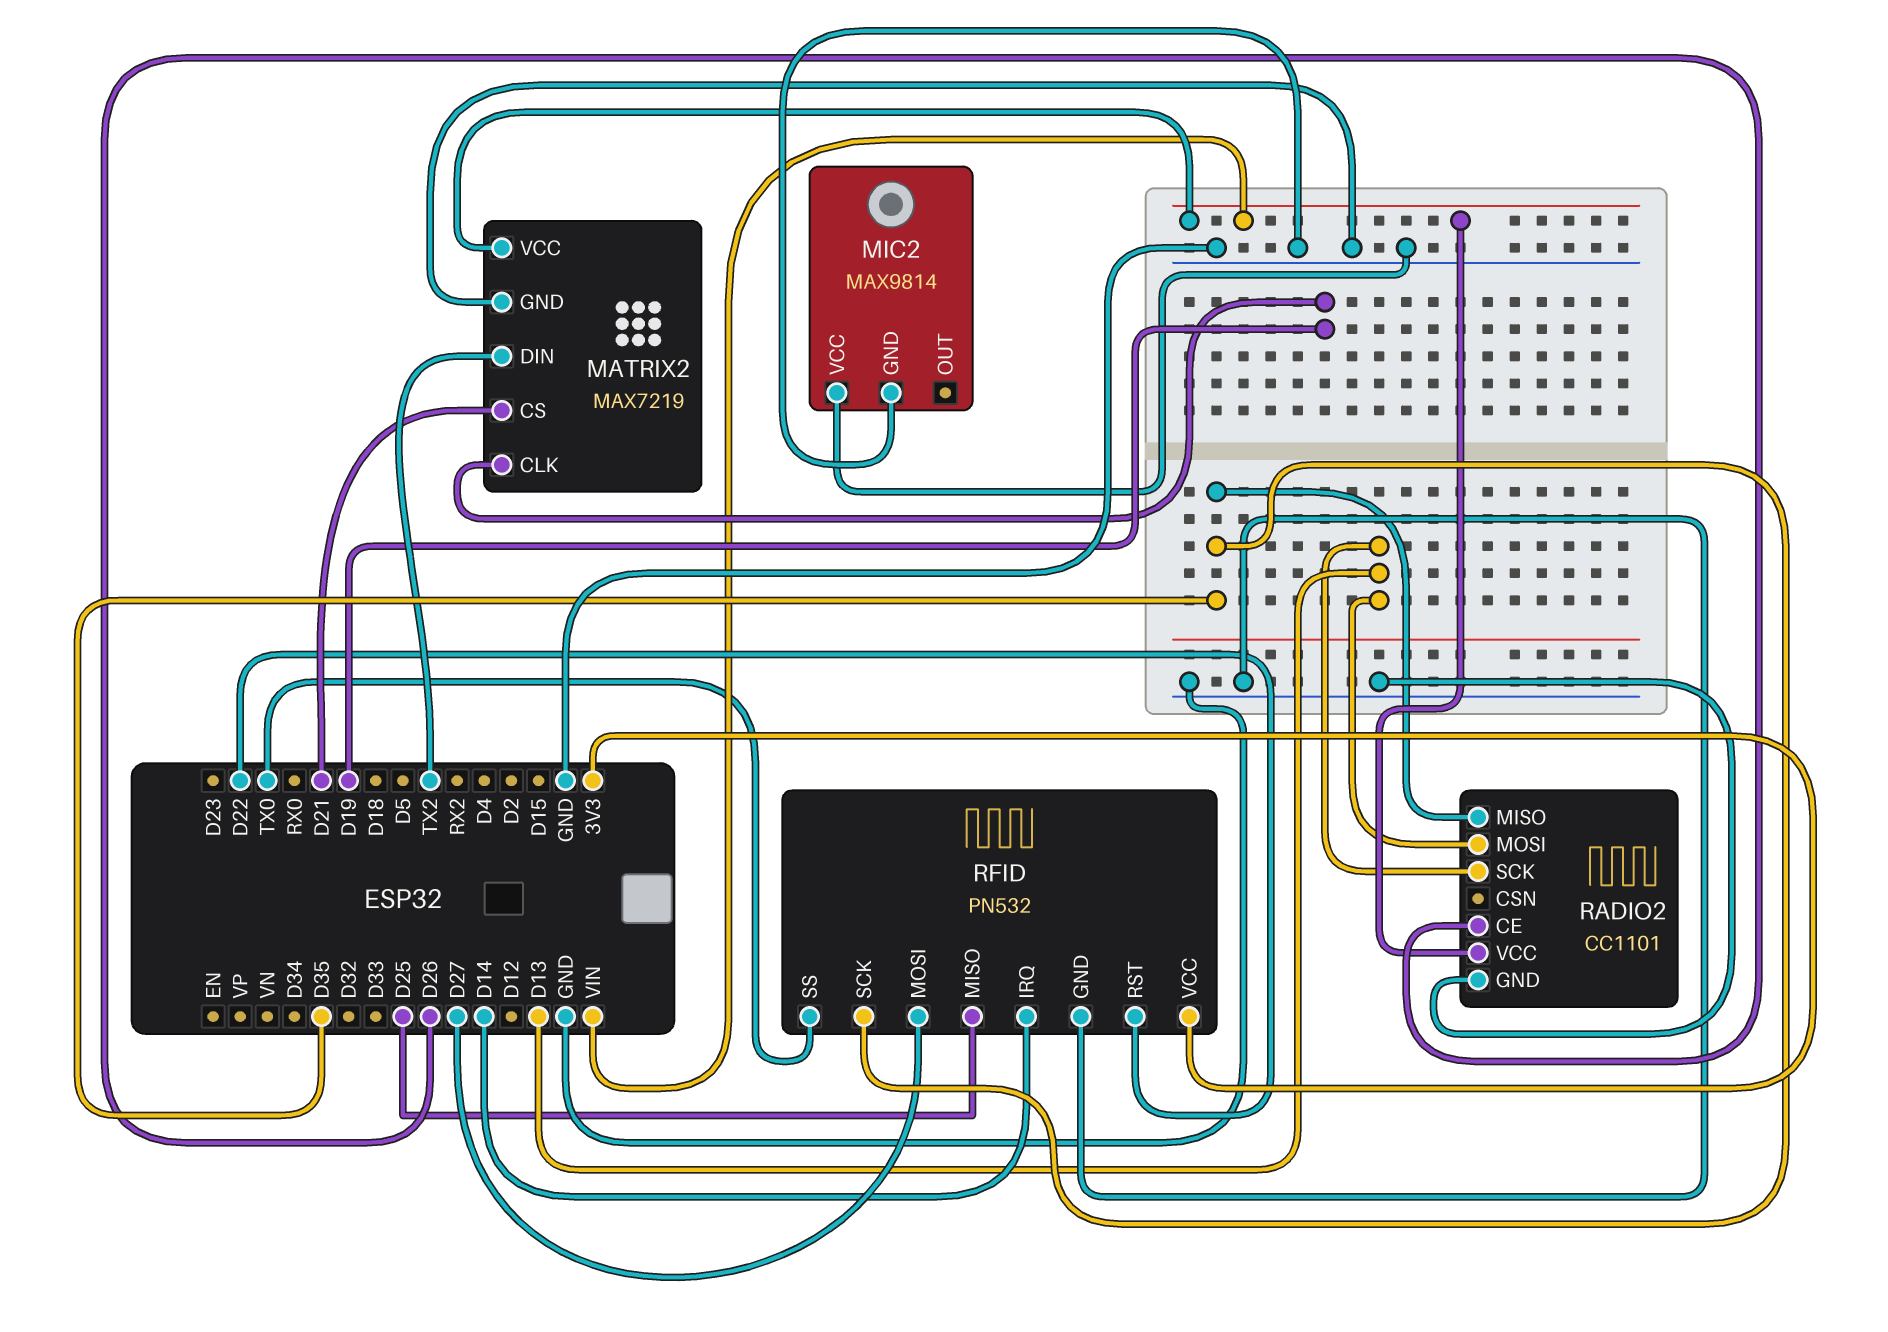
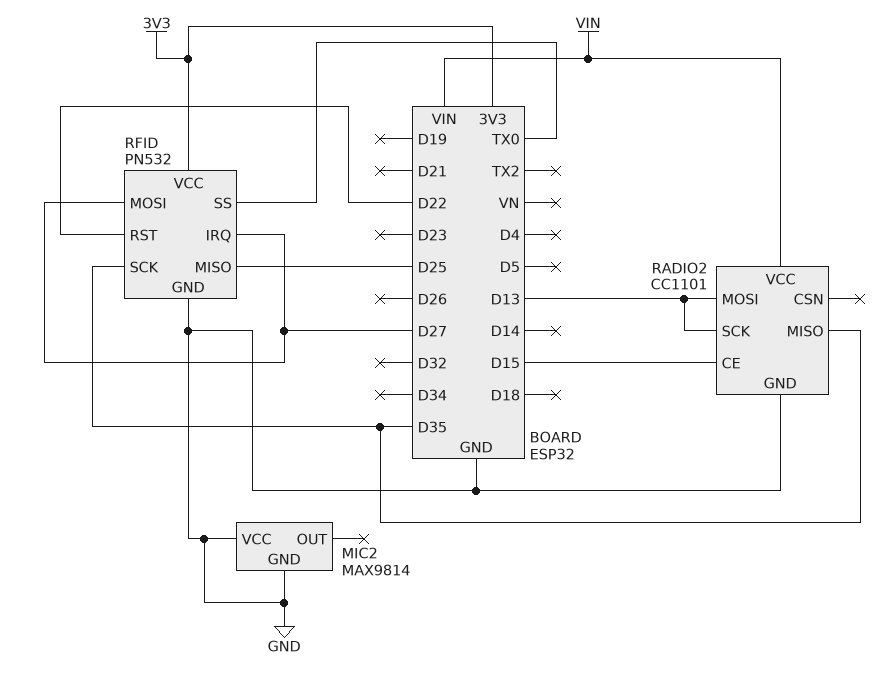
MATRIX2: MAX7219 -> none
MATRIX2 pin CLK: D19 -> none
MATRIX2 pin CS: D21 -> none
MATRIX2 pin DIN: TX2 -> none
MATRIX2 pin GND: GND -> none
MATRIX2 pin VCC: VIN -> none
RADIO2 pin CE: D26 -> D15
RFID pin IRQ: D14 -> D27

